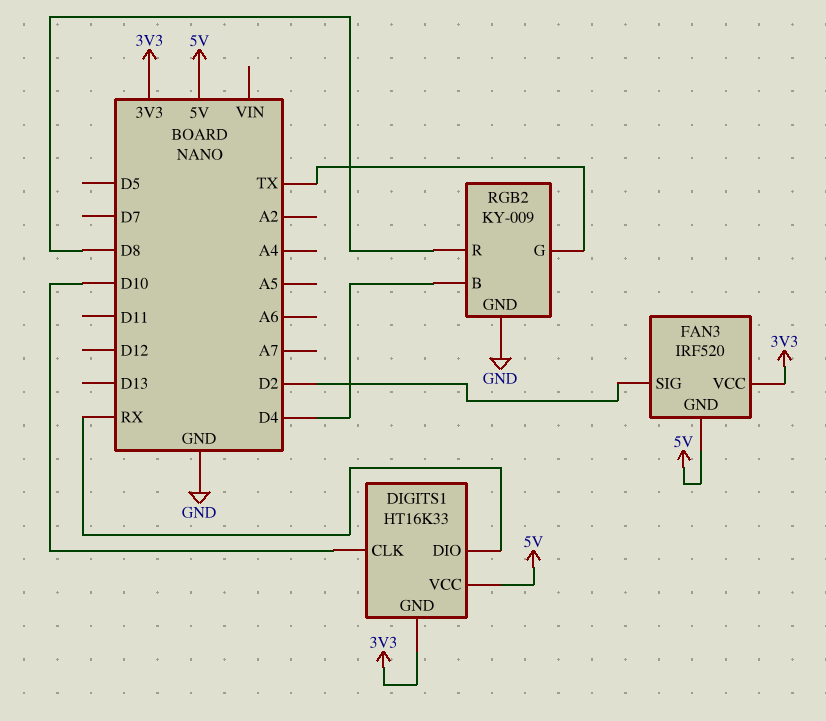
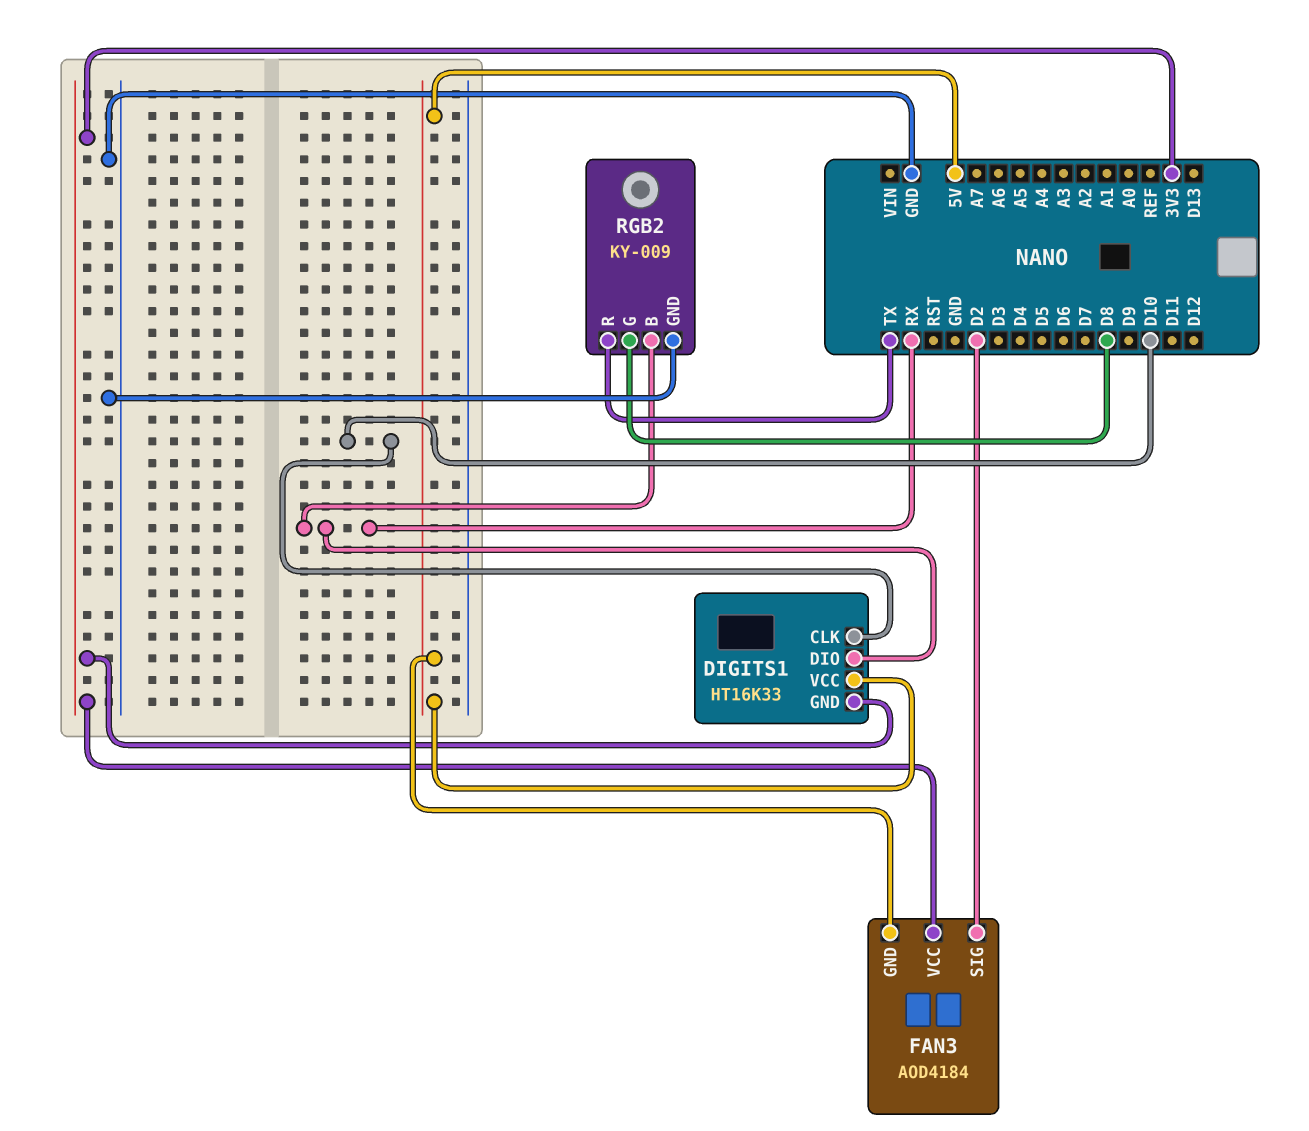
FAN3: IRF520 -> AOD4184
RGB2 pin B: D4 -> RX
RGB2 pin G: TX -> D8
RGB2 pin R: D8 -> TX

